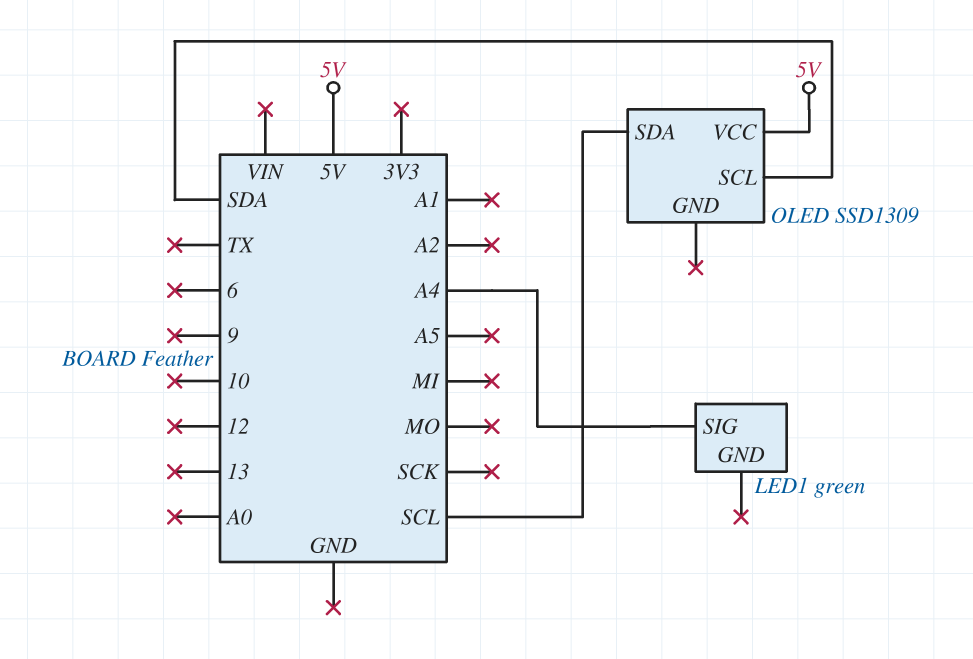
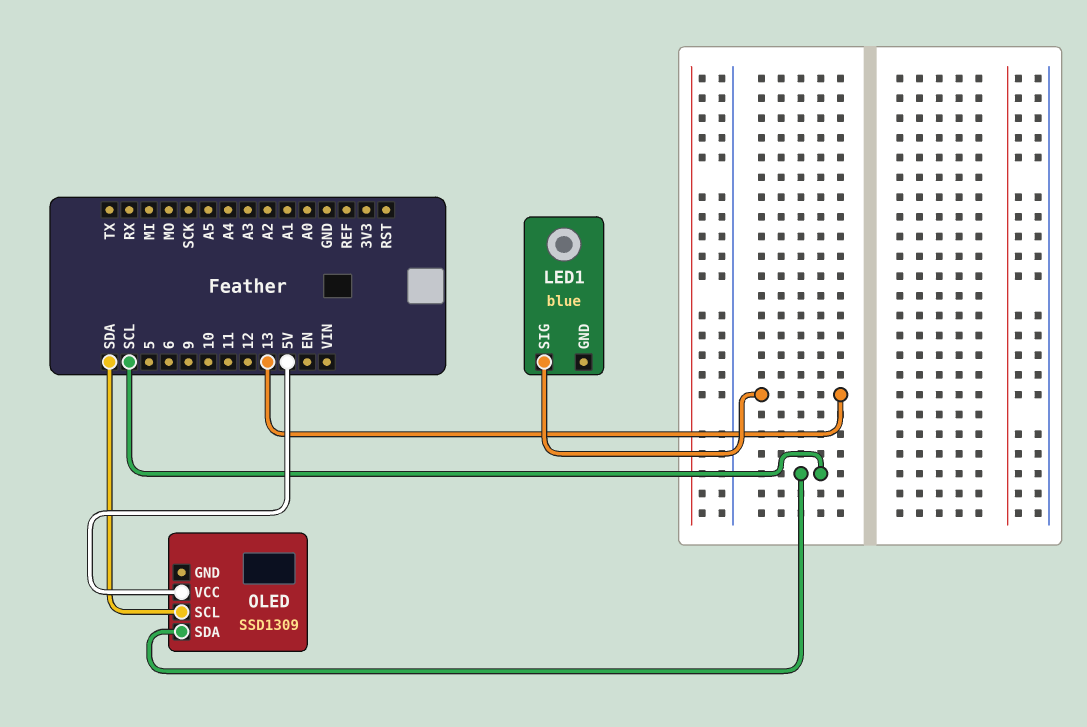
LED1: green -> blue
LED1 pin SIG: A4 -> 13

